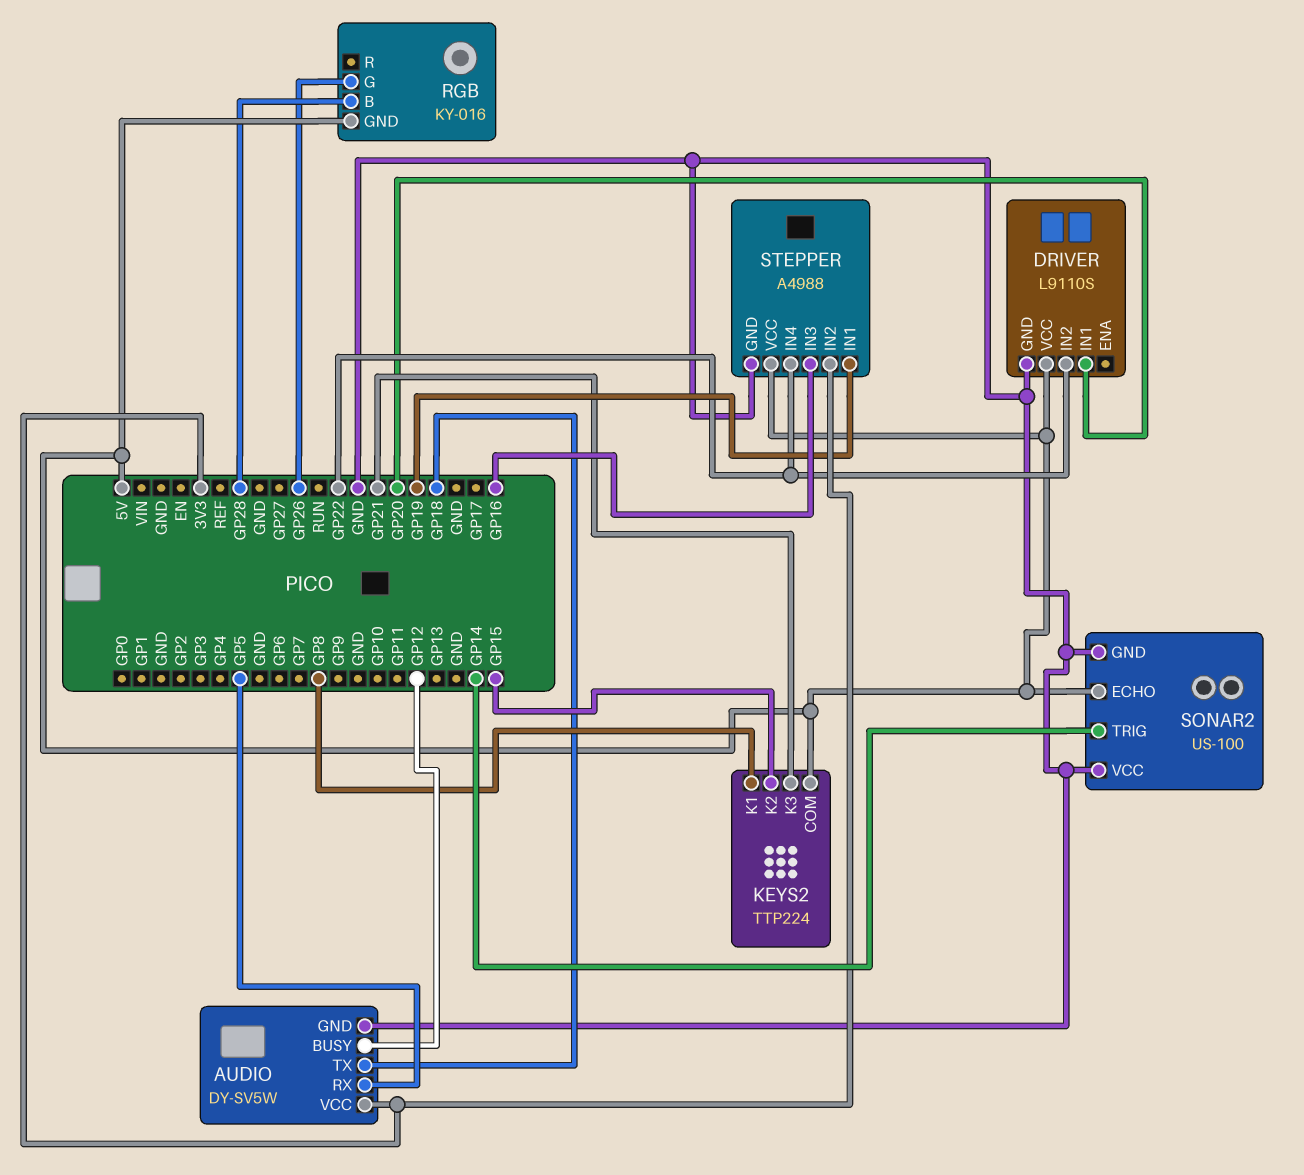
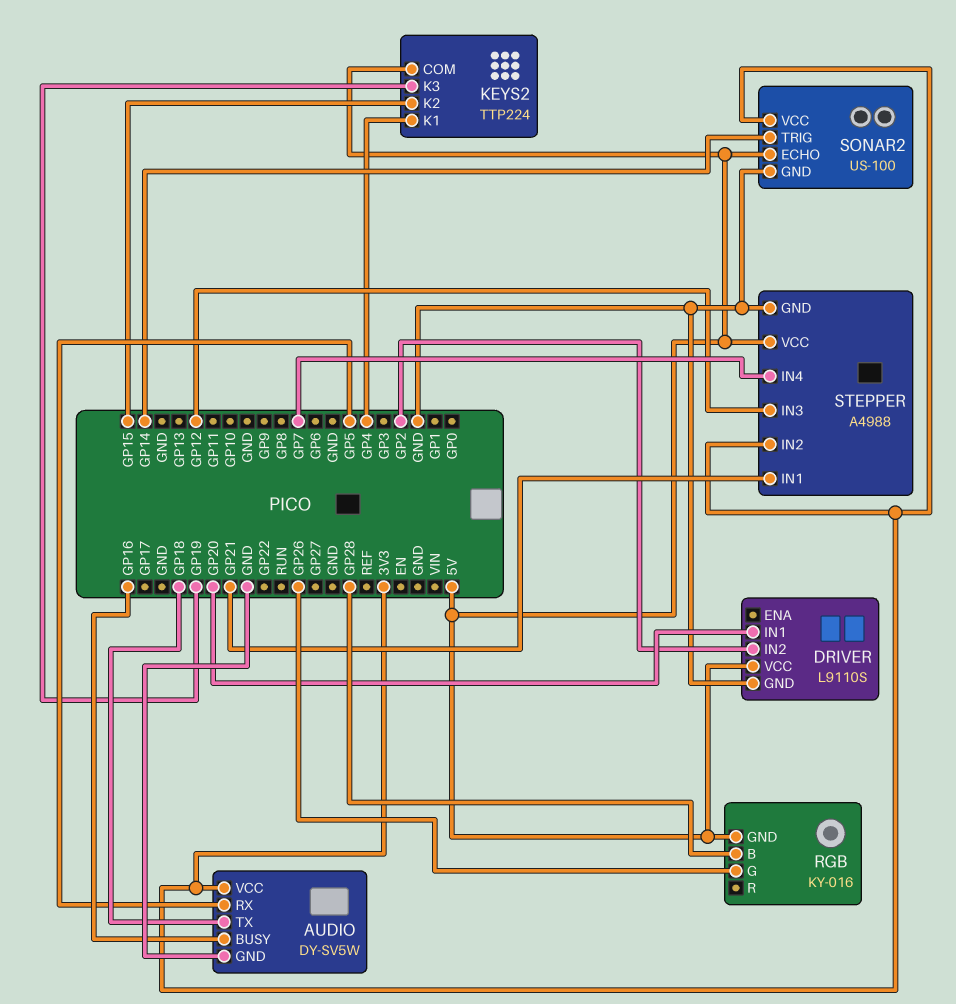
AUDIO pin BUSY: GP12 -> GP16
DRIVER pin IN2: GP22 -> GP2
KEYS2 pin K1: GP8 -> GP4
KEYS2 pin K3: GP21 -> GP19
SONAR2 pin VCC: GND -> 3V3
STEPPER pin IN1: GP19 -> GP21
STEPPER pin IN3: GP16 -> GP12
STEPPER pin IN4: GP22 -> GP7

